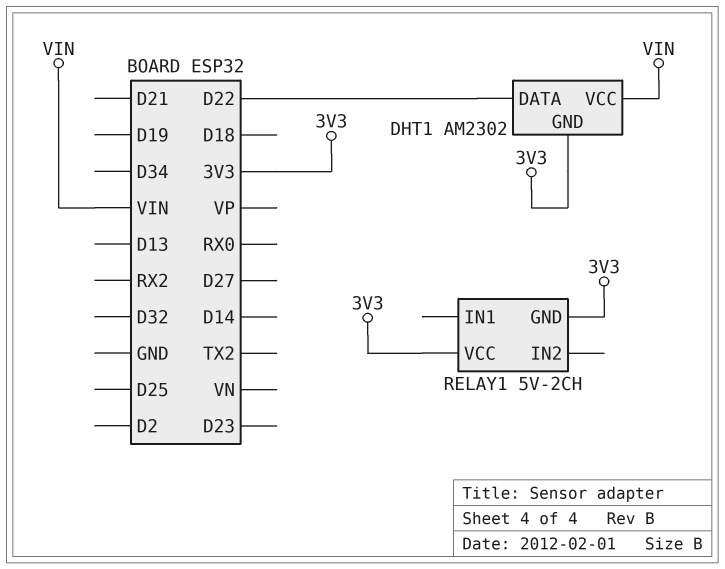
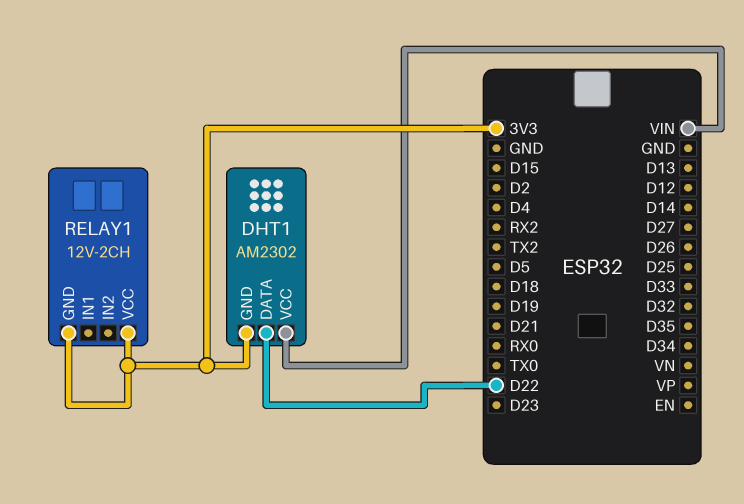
RELAY1: 5V-2CH -> 12V-2CH

